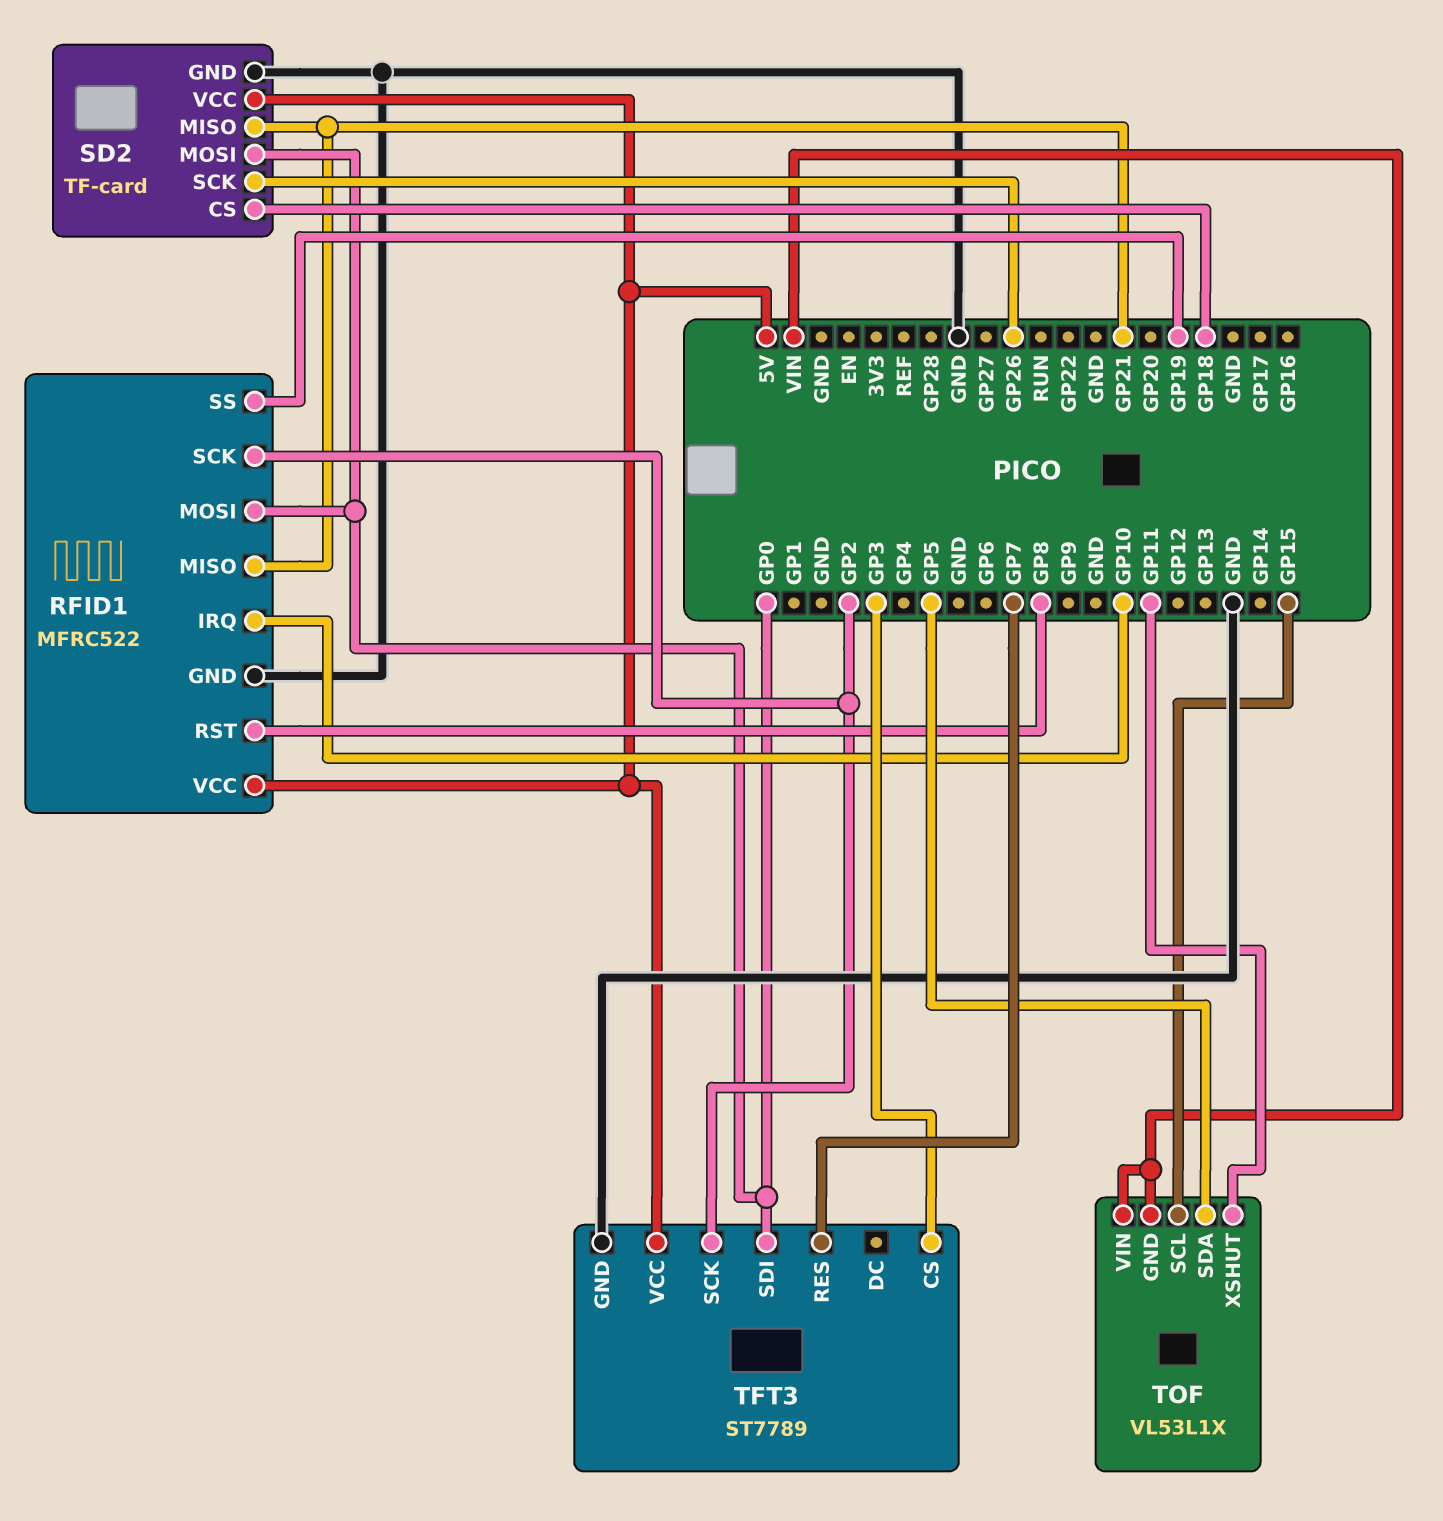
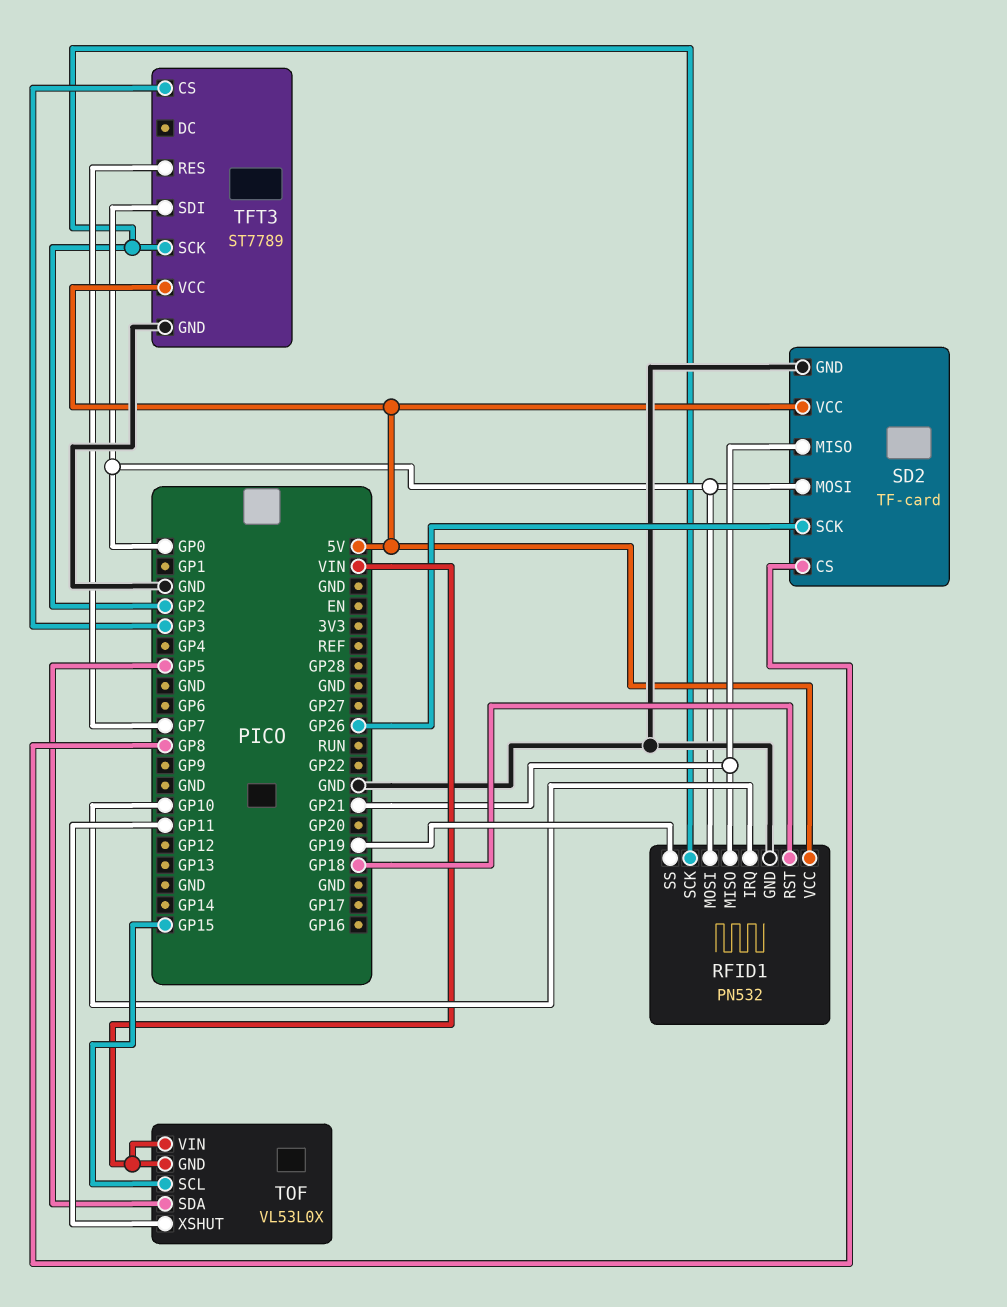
RFID1: MFRC522 -> PN532
RFID1 pin RST: GP8 -> GP18
SD2 pin CS: GP18 -> GP8
TOF: VL53L1X -> VL53L0X

